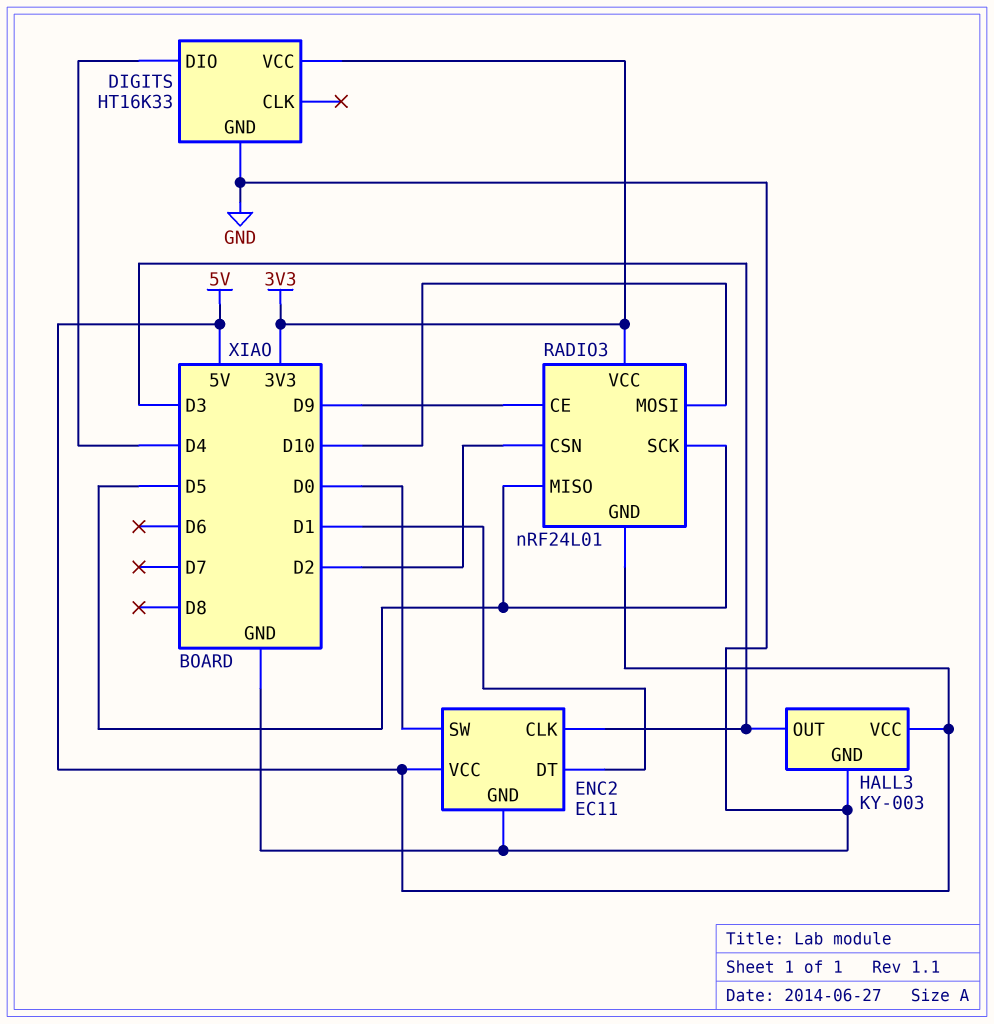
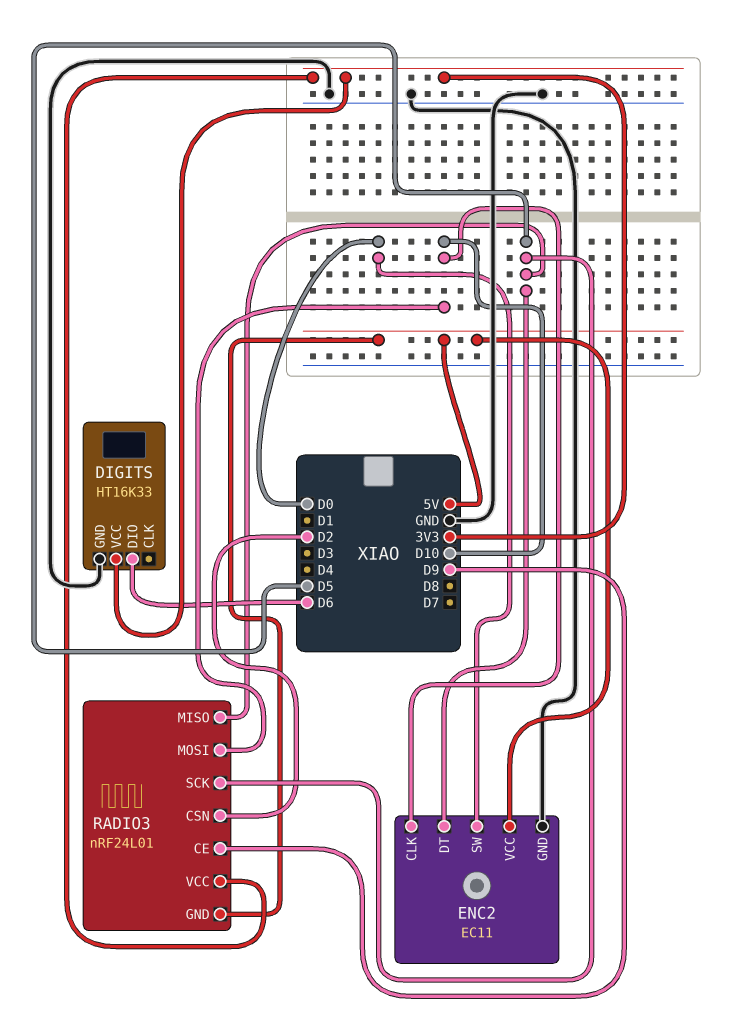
DIGITS pin DIO: D4 -> D6
ENC2 pin CLK: D3 -> D10
ENC2 pin DT: D1 -> D5
HALL3: KY-003 -> none
HALL3 pin GND: GND -> none
HALL3 pin OUT: D3 -> none
HALL3 pin VCC: 5V -> none

